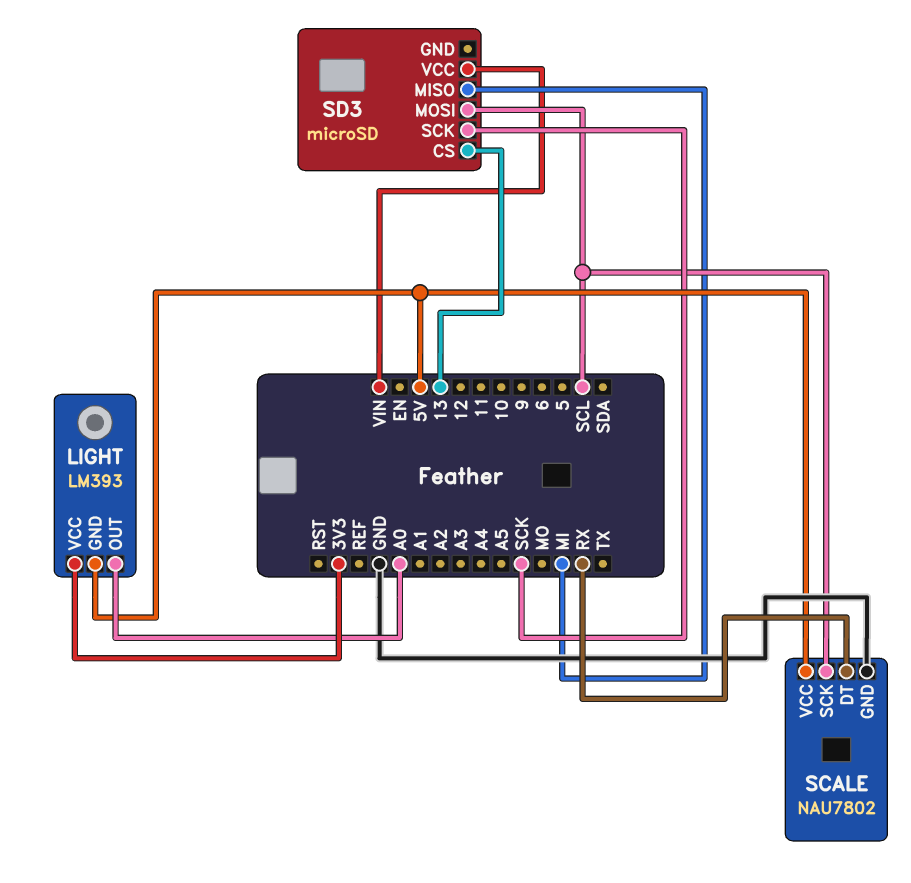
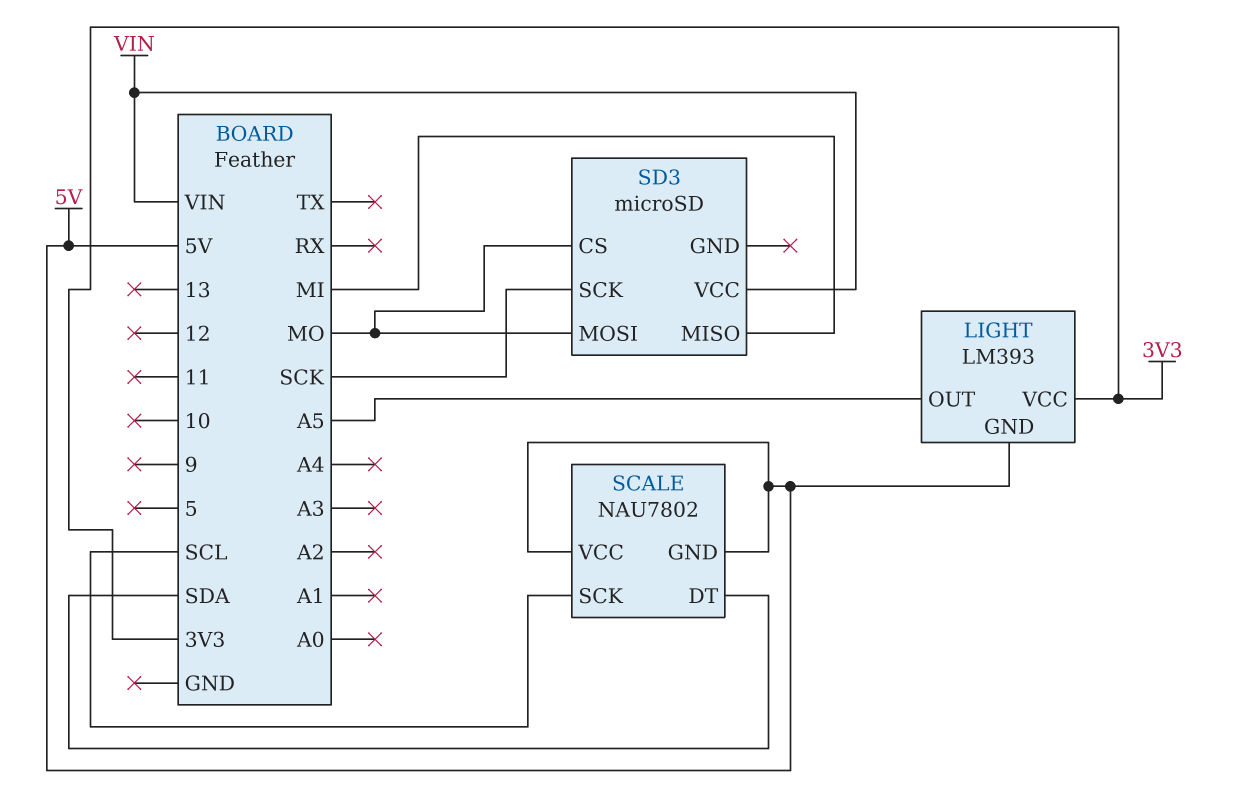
LIGHT pin OUT: A0 -> A5
SCALE pin DT: RX -> SDA
SCALE pin GND: GND -> 5V
SD3 pin CS: 13 -> MO
SD3 pin MOSI: SCL -> MO

